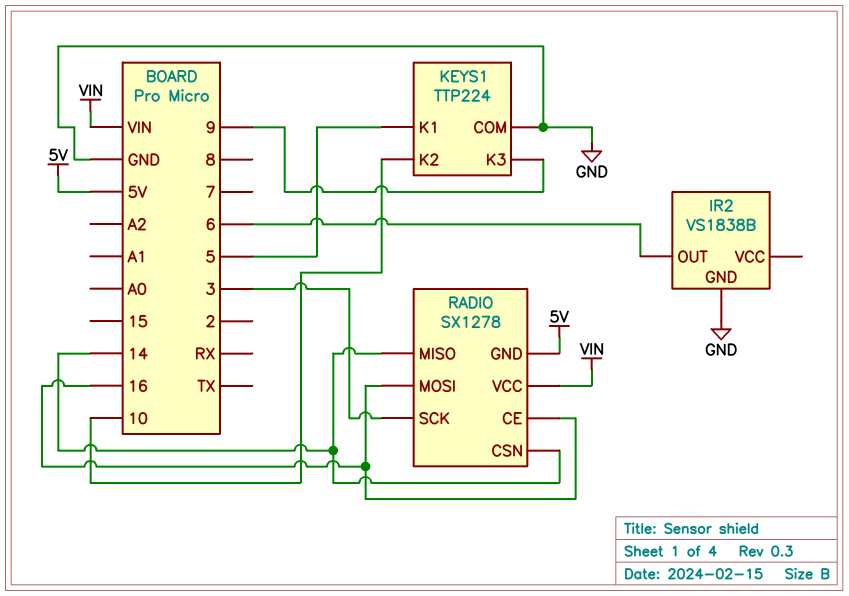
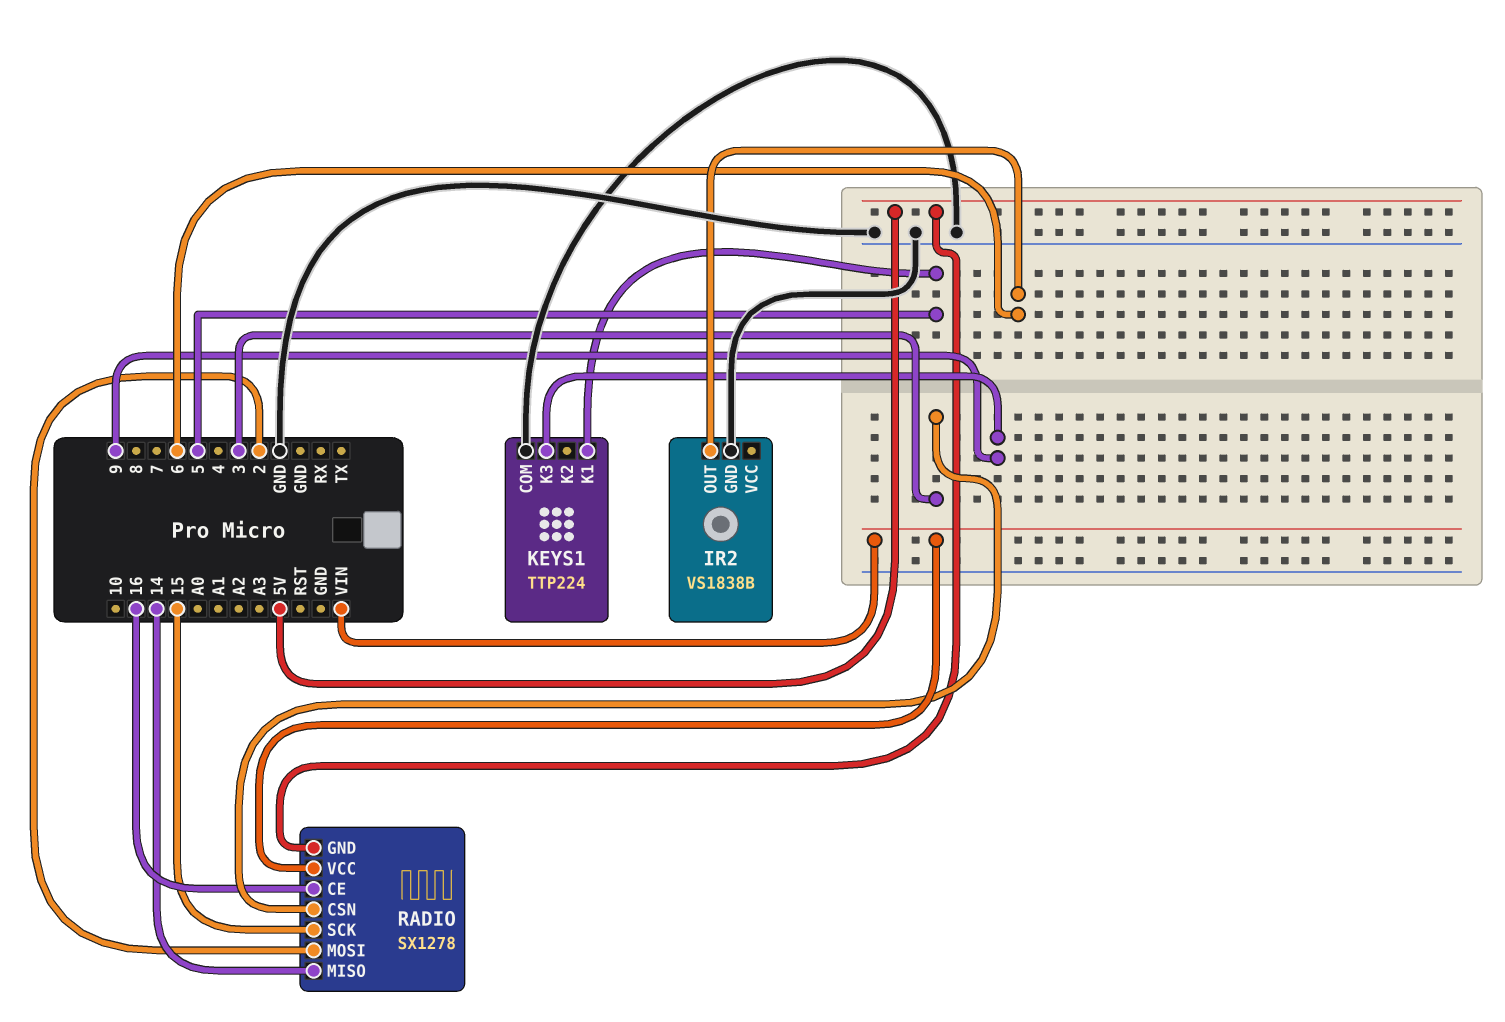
KEYS1 pin K2: 10 -> none
RADIO pin CSN: 14 -> 3
RADIO pin MOSI: 16 -> 2
RADIO pin SCK: 3 -> 15

